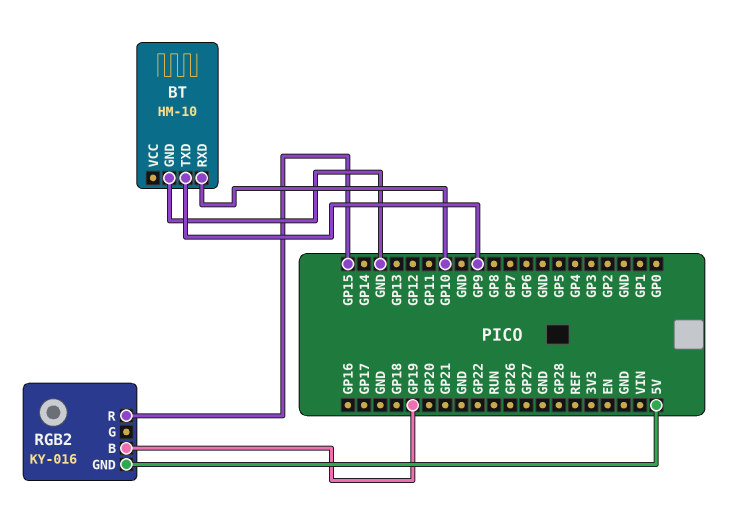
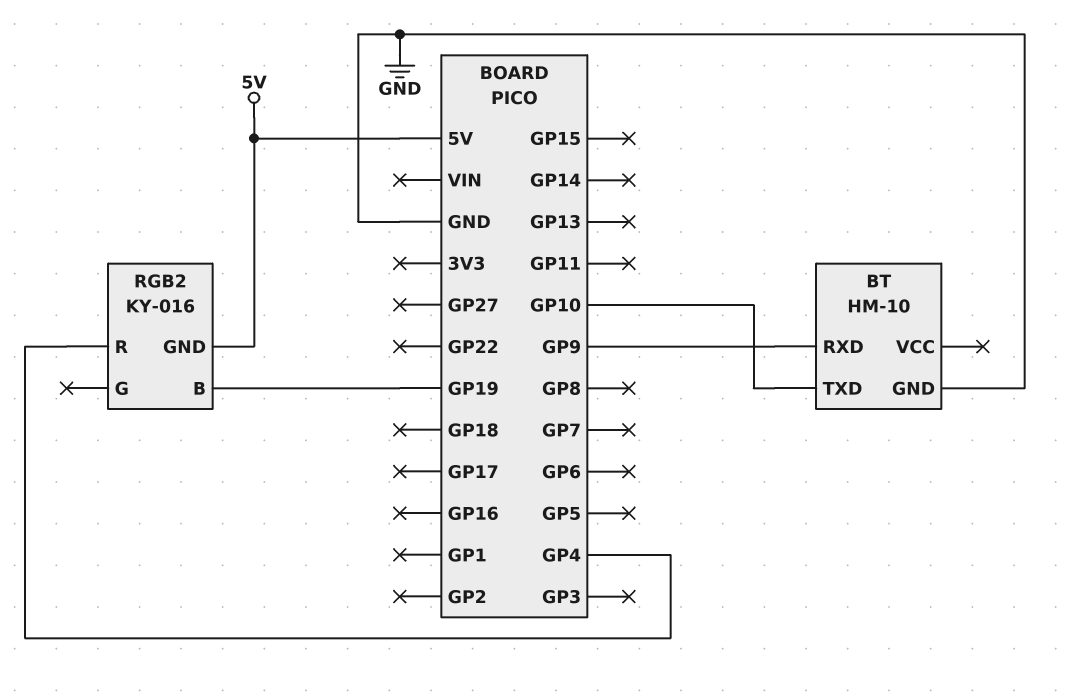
BT pin RXD: GP10 -> GP9
BT pin TXD: GP9 -> GP10
RGB2 pin R: GP15 -> GP4

